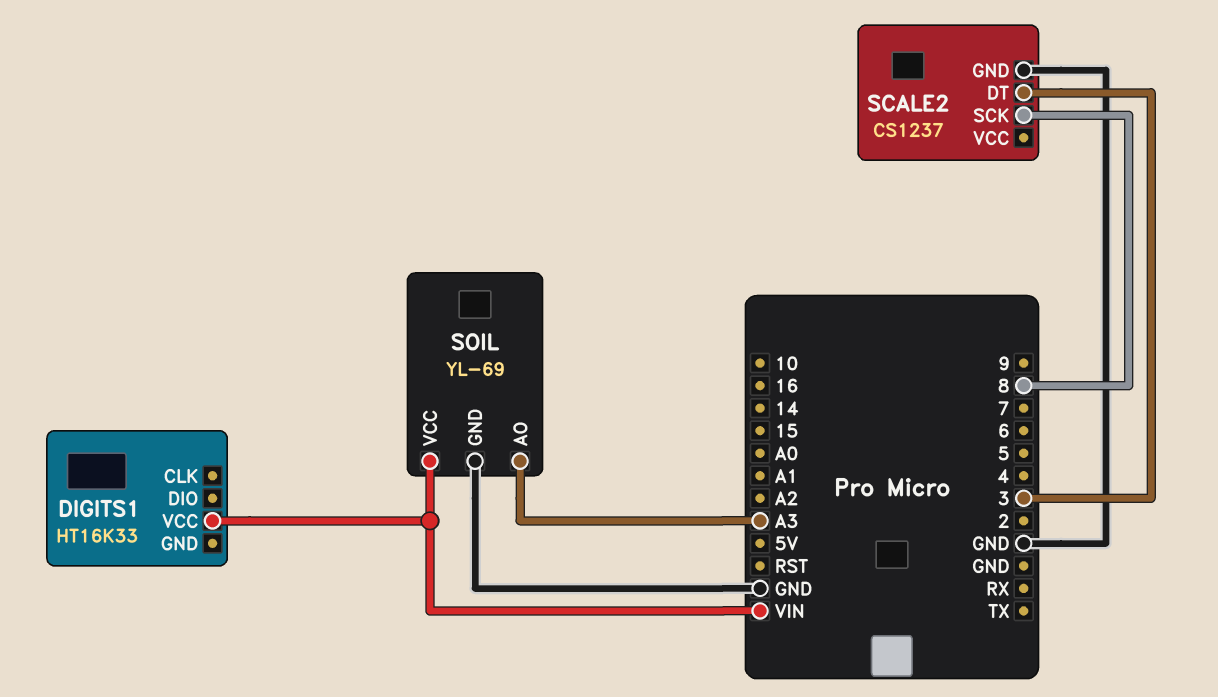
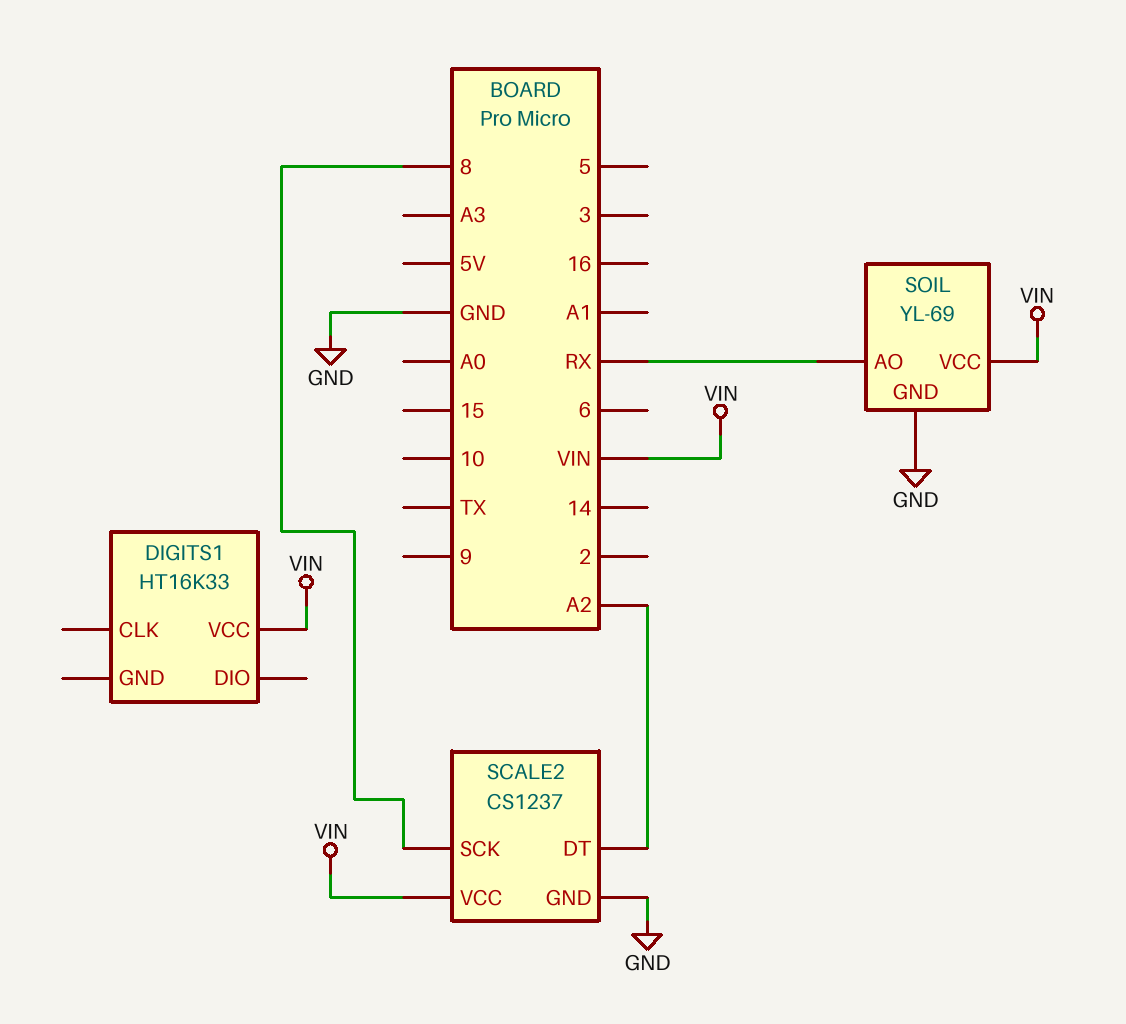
SCALE2 pin DT: 3 -> A2
SCALE2 pin VCC: none -> VIN
SOIL pin AO: A3 -> RX

